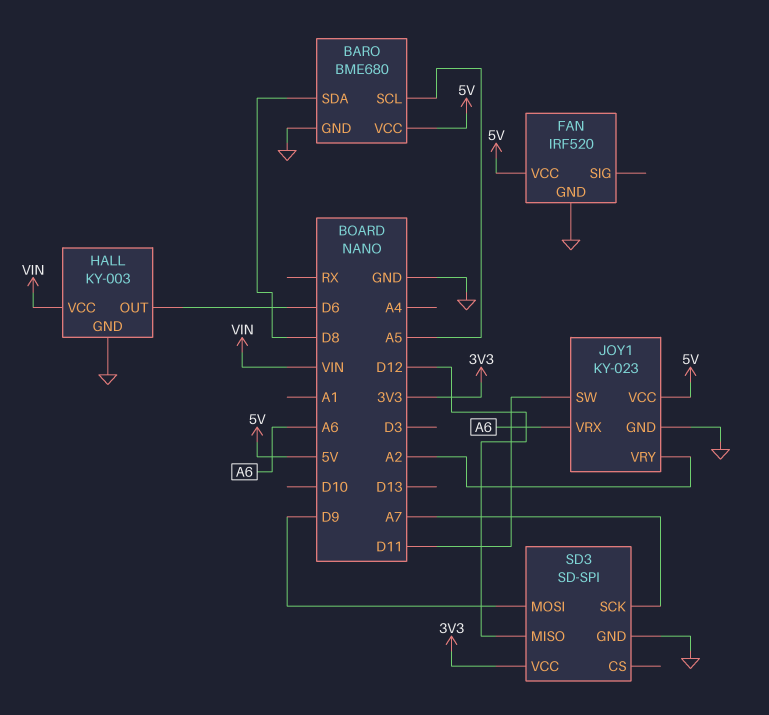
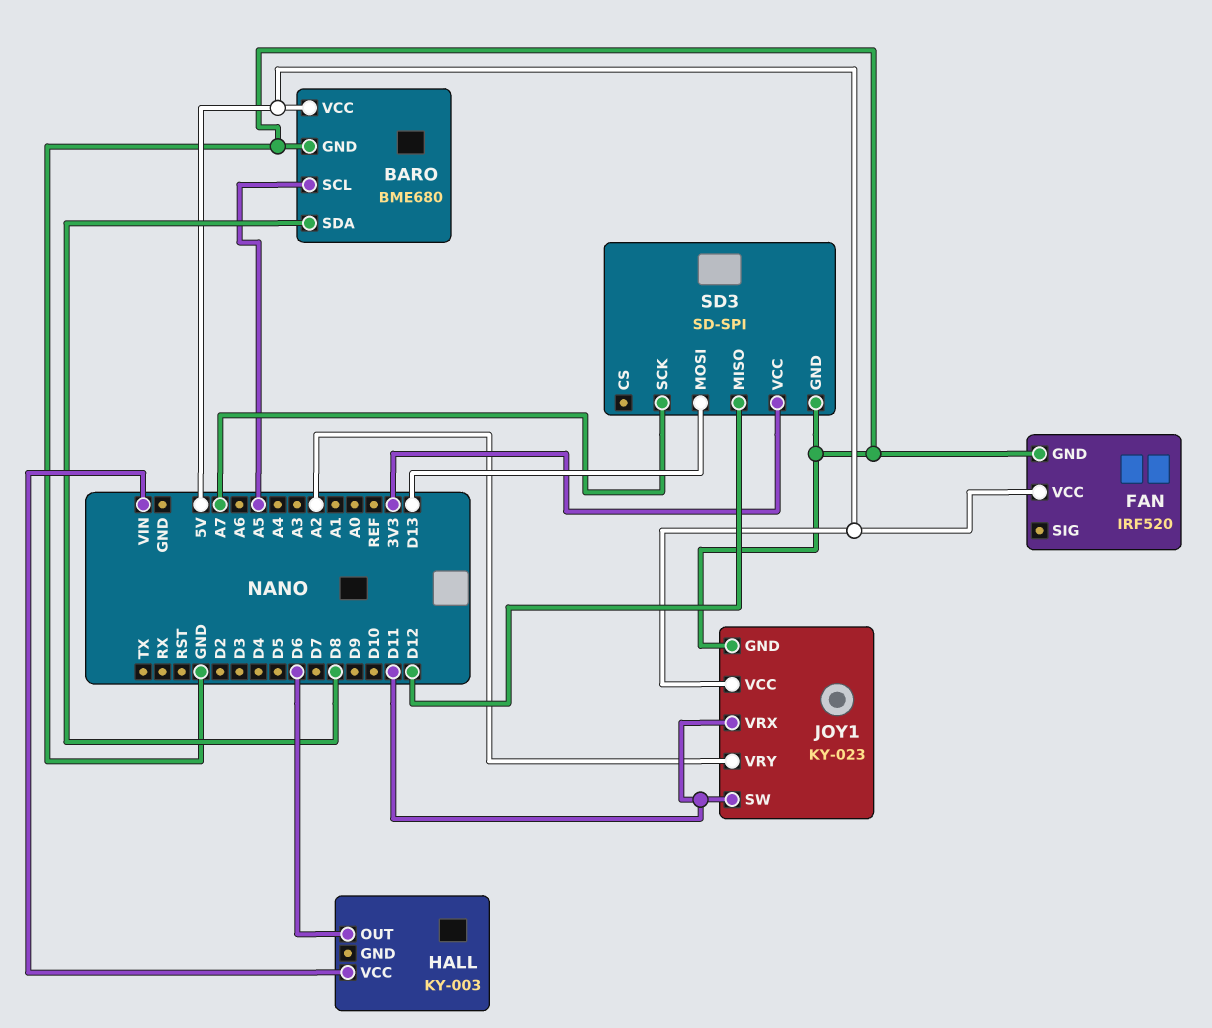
HALL pin GND: GND -> none
JOY1 pin VRX: A6 -> D11
SD3 pin MOSI: D9 -> D13

